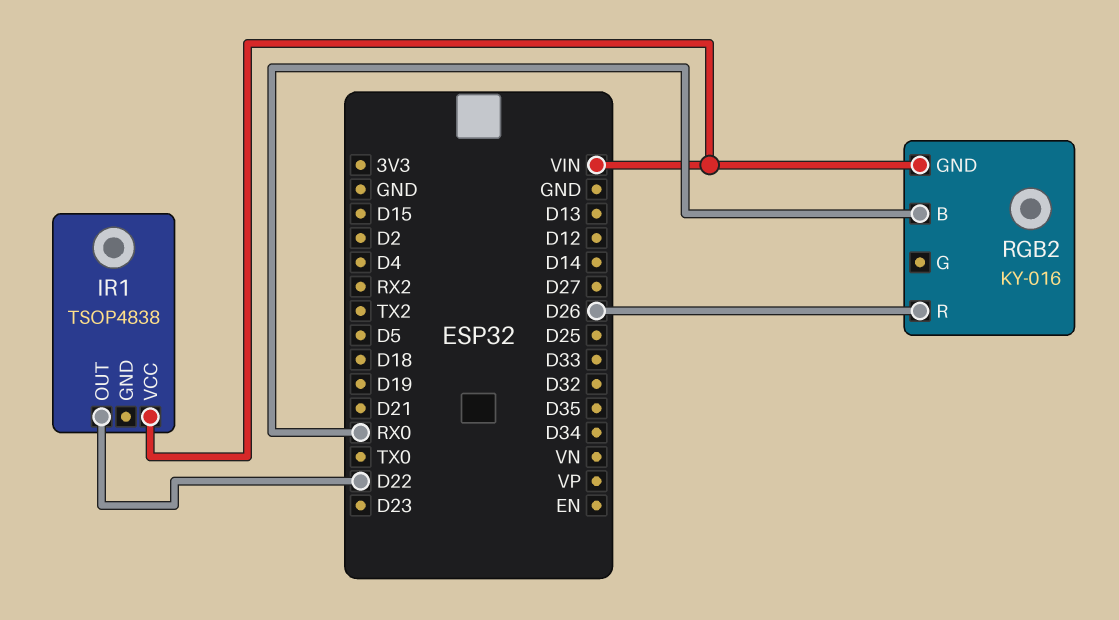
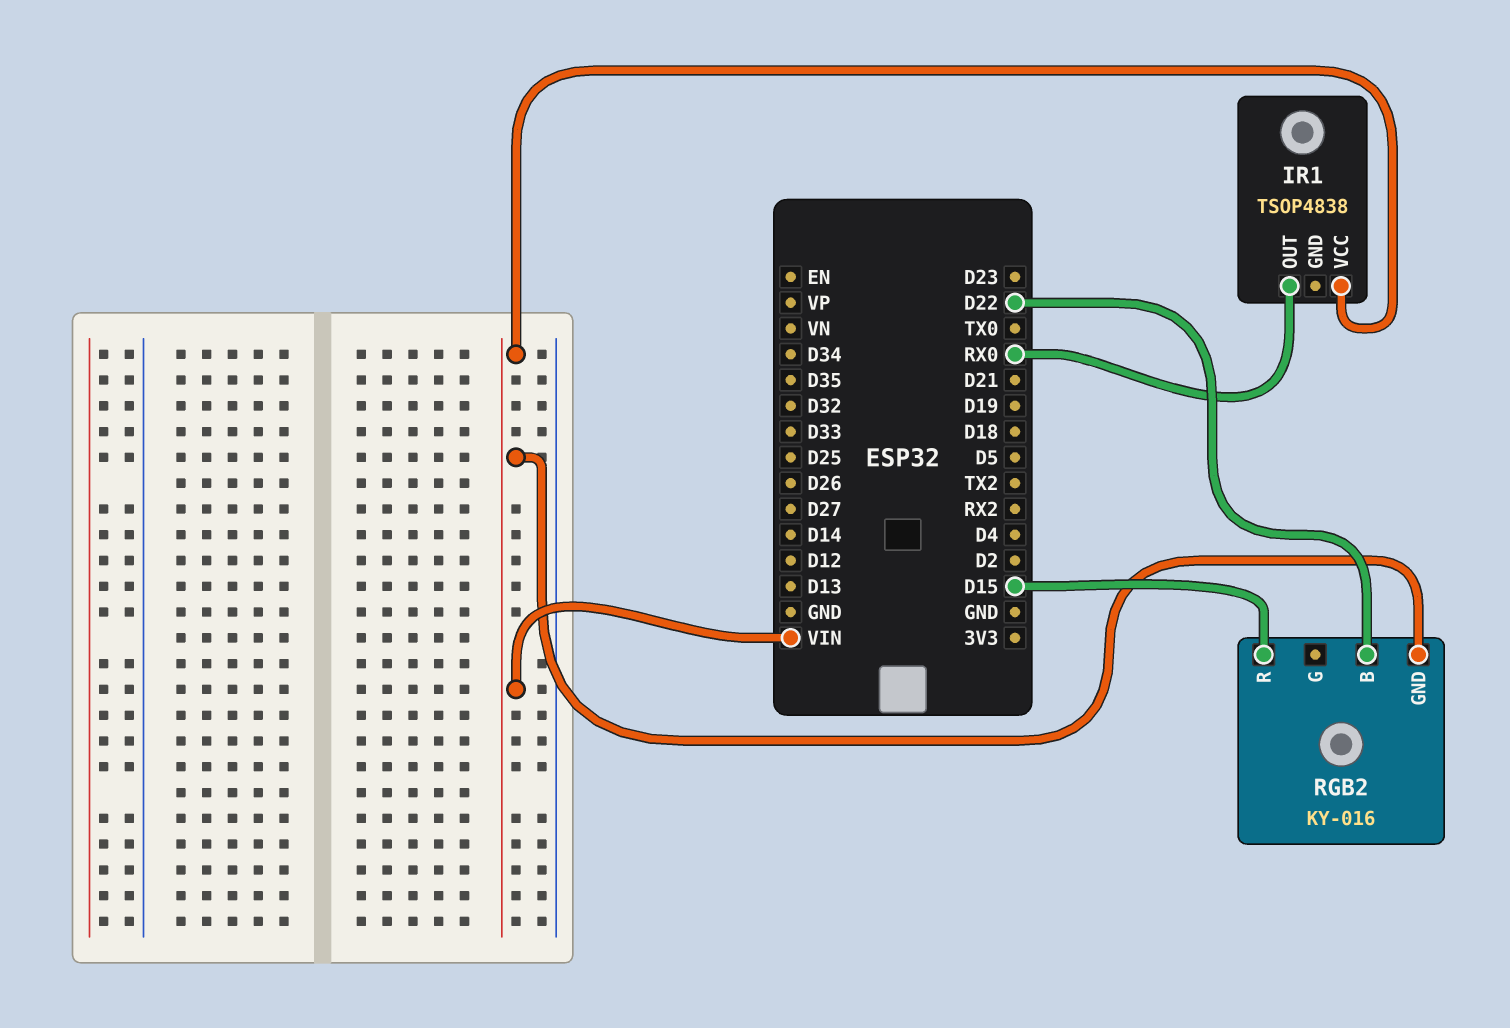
IR1 pin OUT: D22 -> RX0
RGB2 pin B: RX0 -> D22
RGB2 pin R: D26 -> D15

